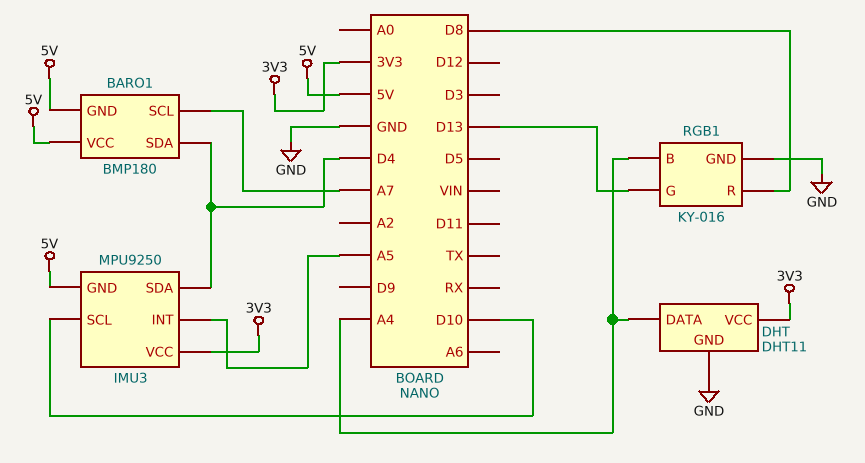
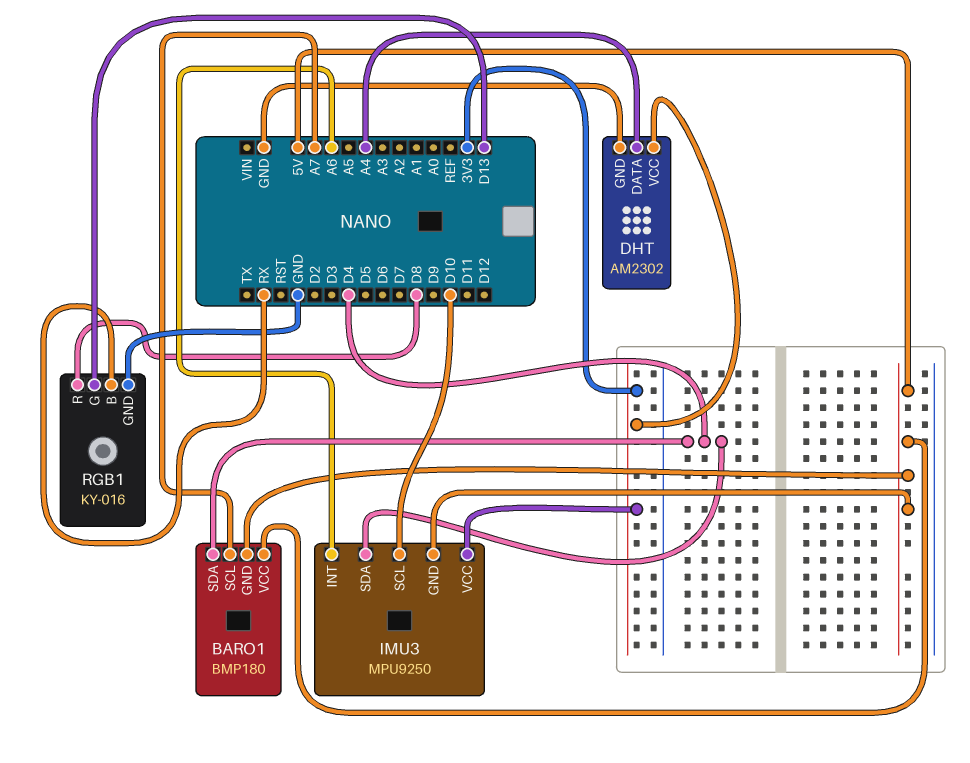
DHT: DHT11 -> AM2302
IMU3 pin INT: A5 -> A6
RGB1 pin B: A4 -> RX

